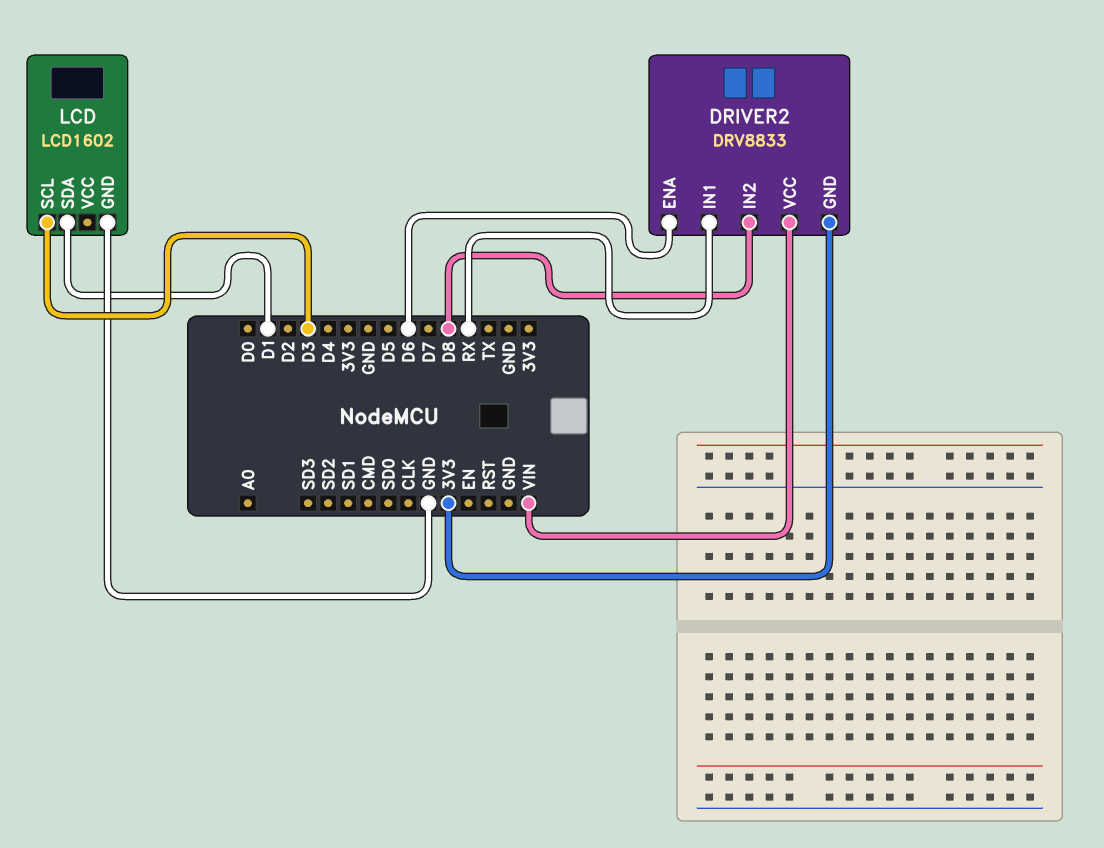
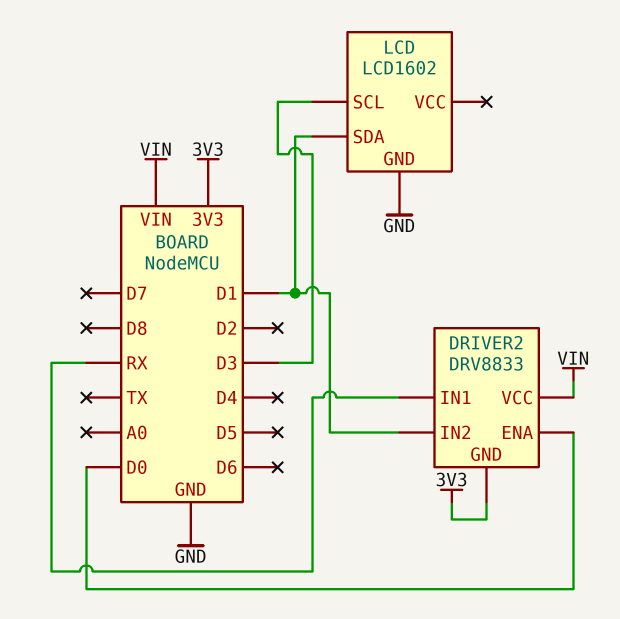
DRIVER2 pin ENA: D6 -> D0
DRIVER2 pin IN2: D8 -> D1

